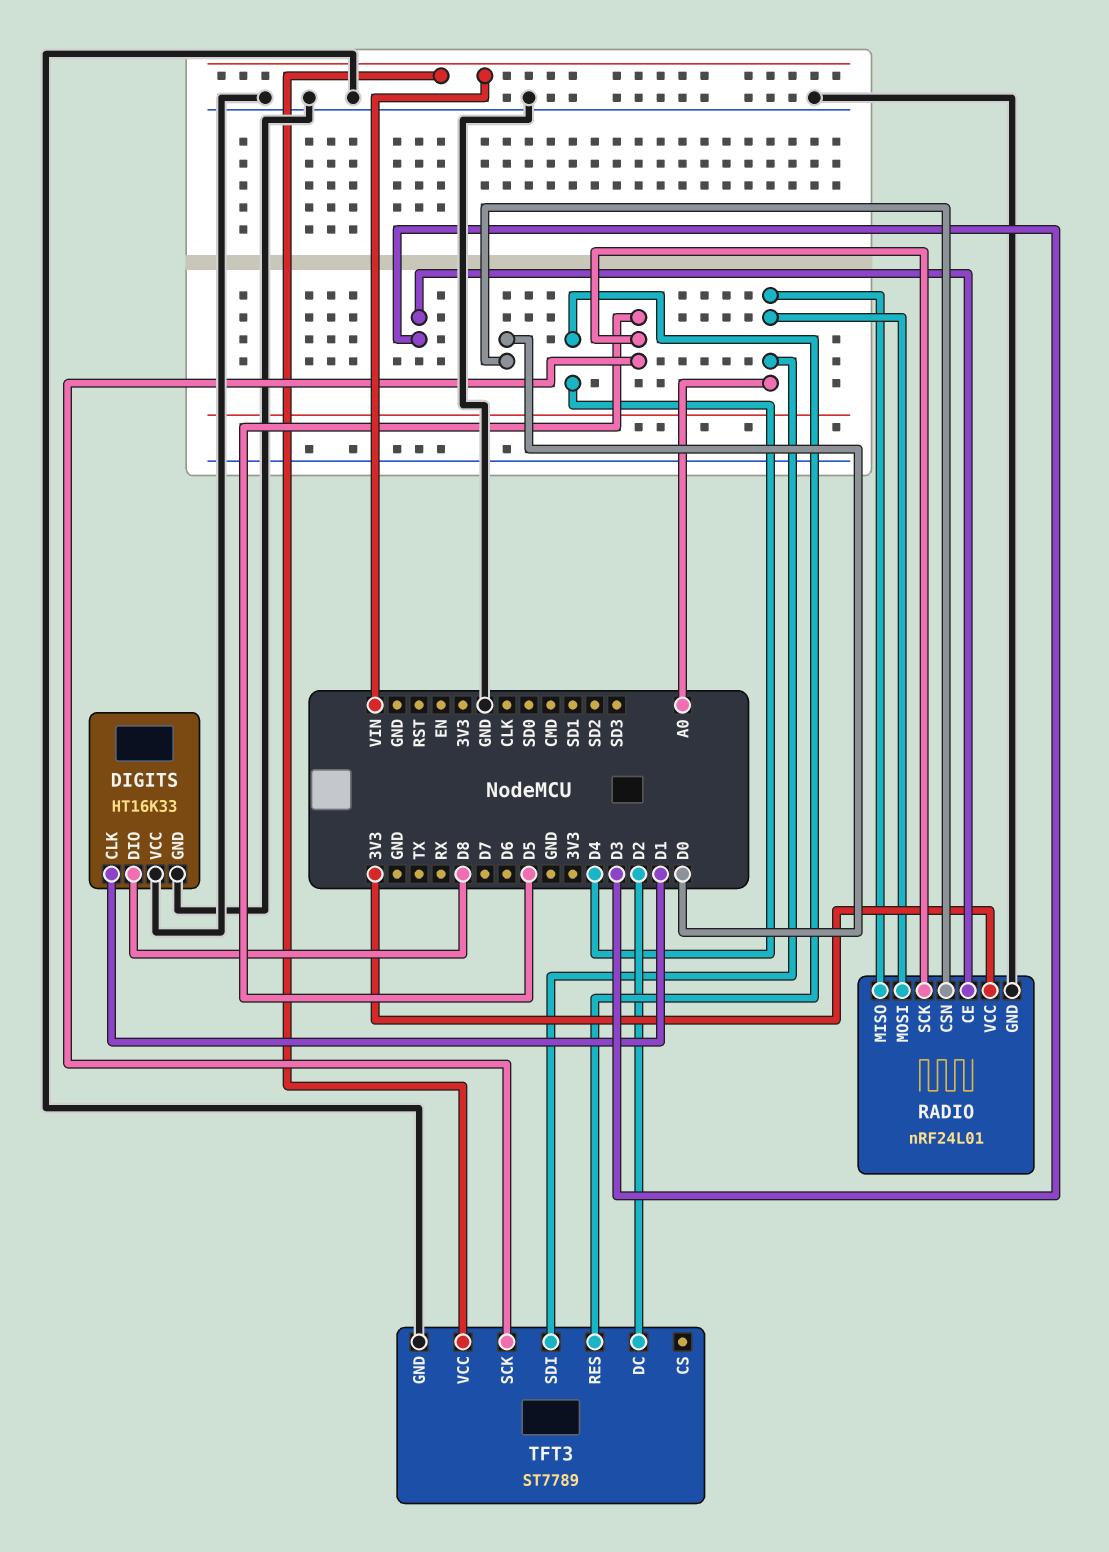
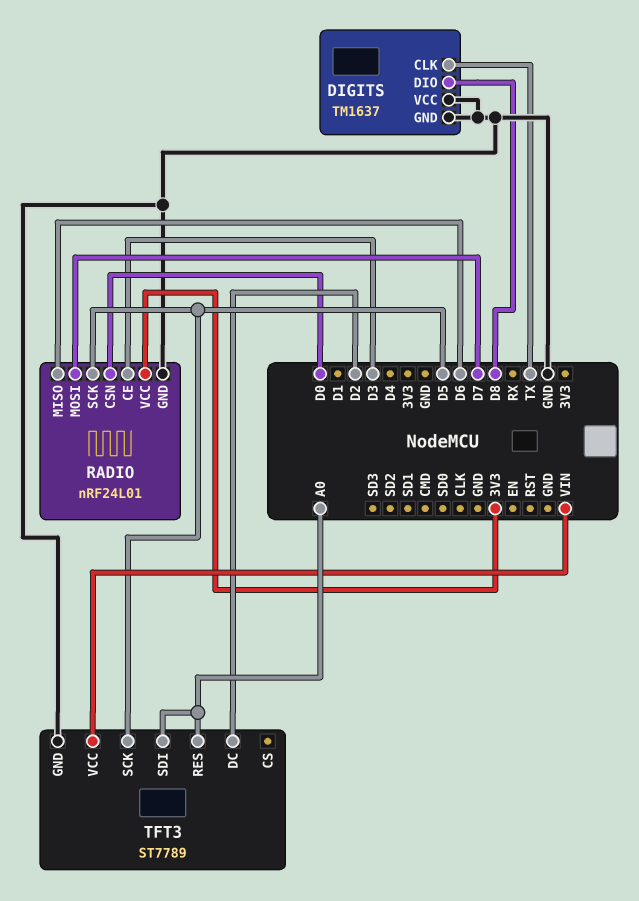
DIGITS: HT16K33 -> TM1637
DIGITS pin CLK: D1 -> TX
RADIO pin MISO: A0 -> D6
RADIO pin MOSI: A0 -> D7
TFT3 pin RES: D4 -> A0

